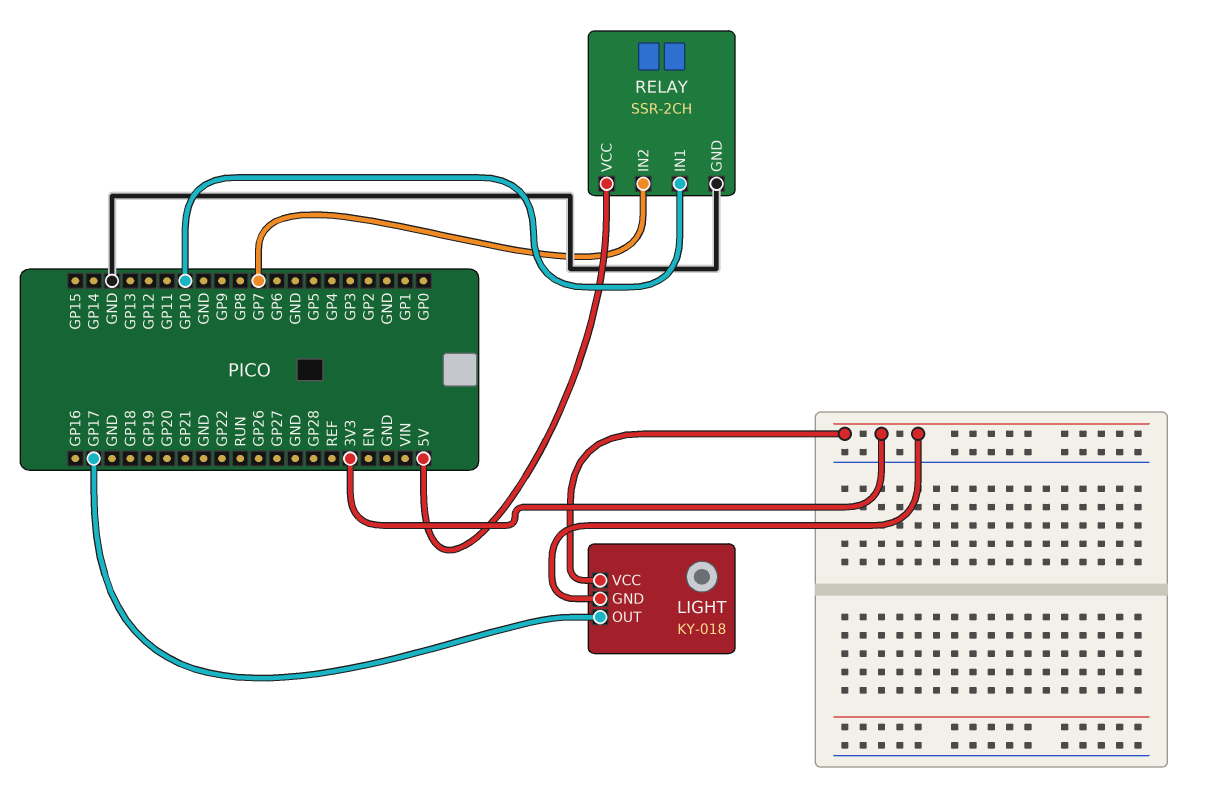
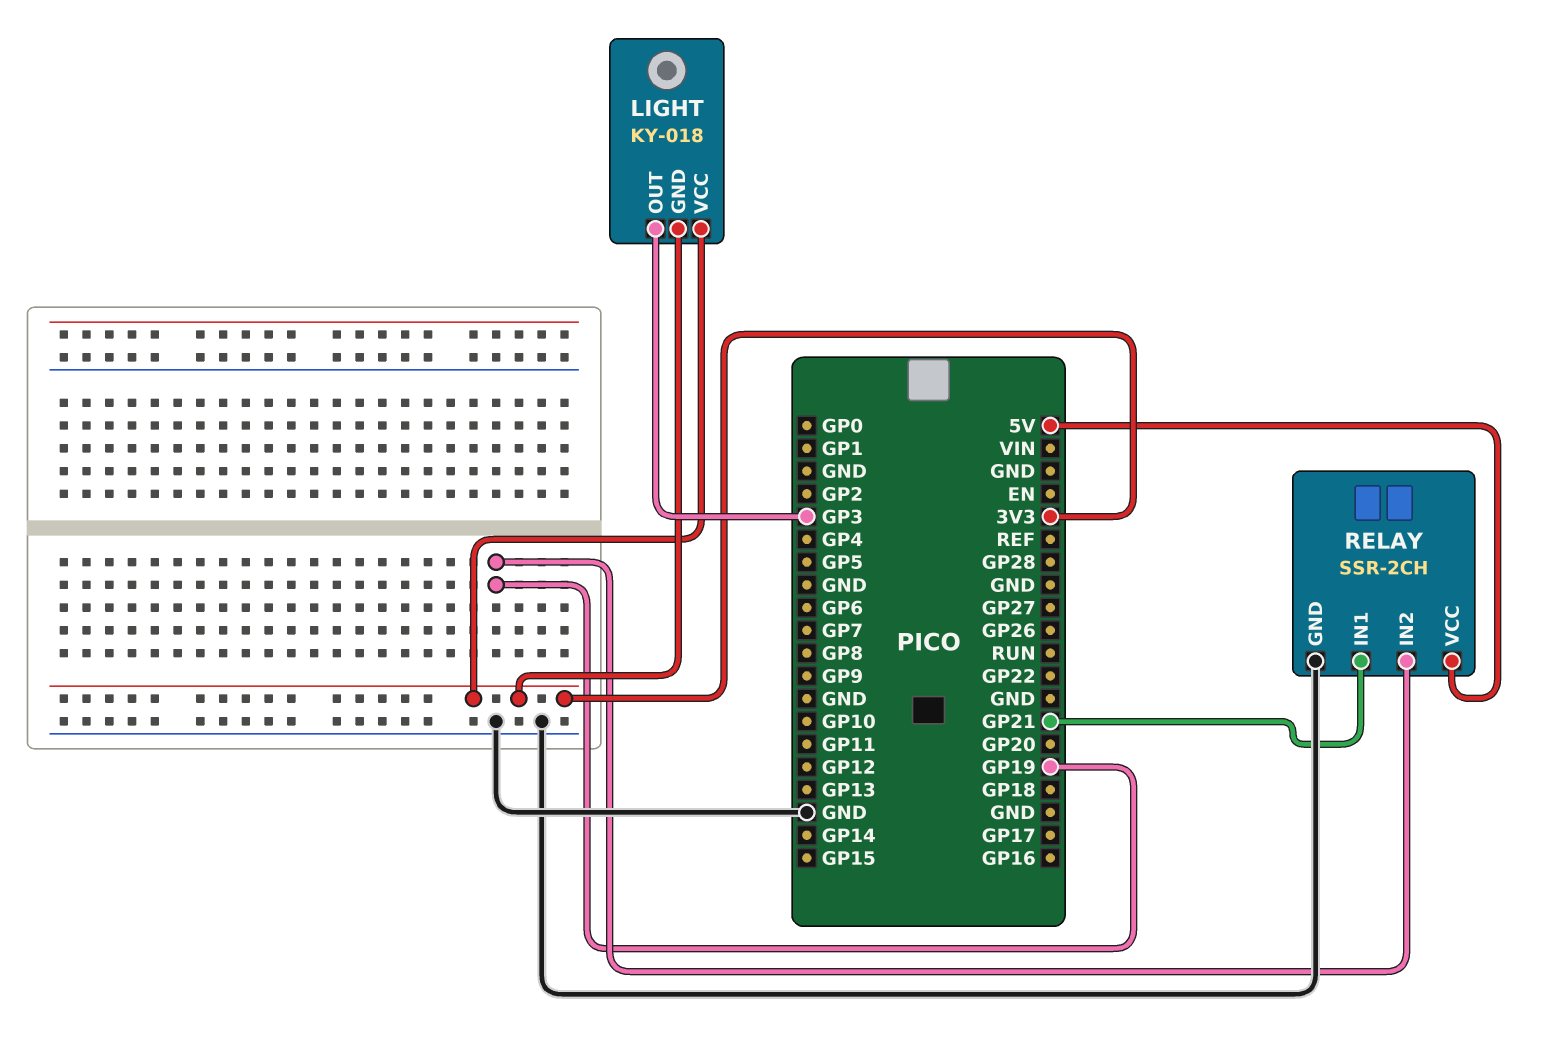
LIGHT pin OUT: GP17 -> GP3
RELAY pin IN1: GP10 -> GP21
RELAY pin IN2: GP7 -> GP19

